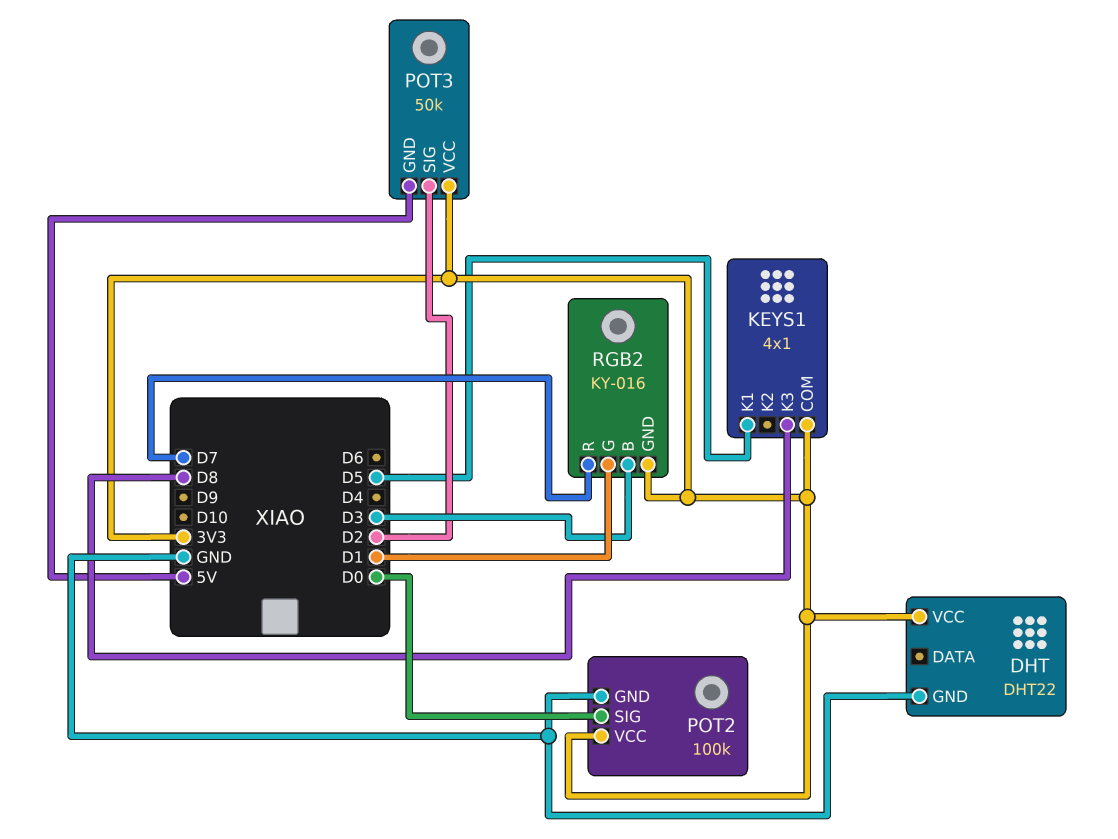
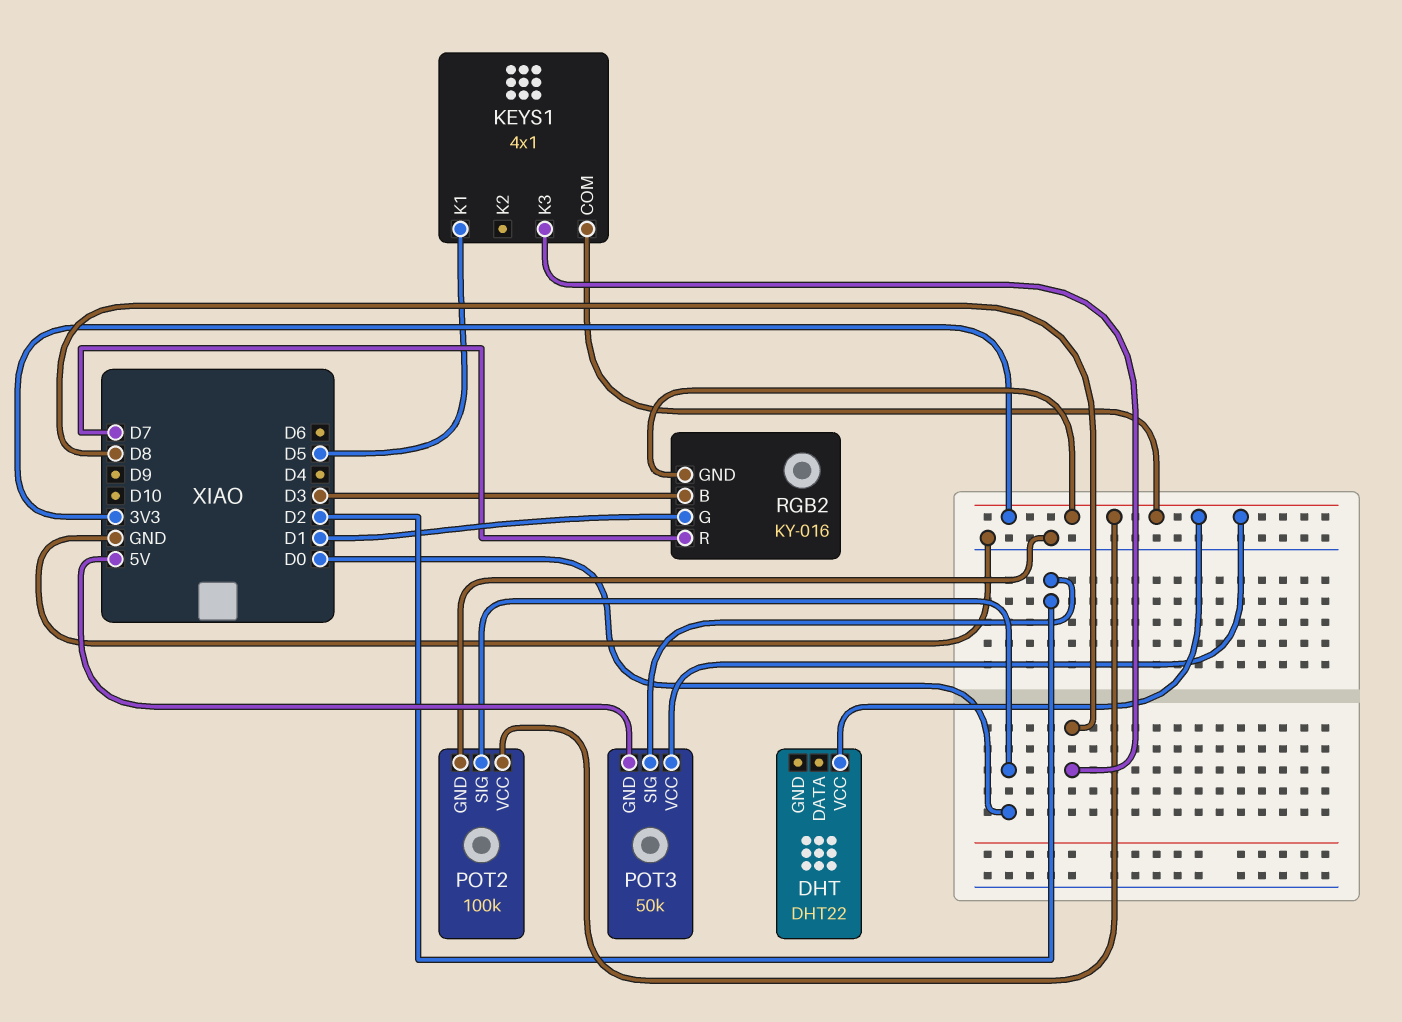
DHT pin GND: GND -> none

